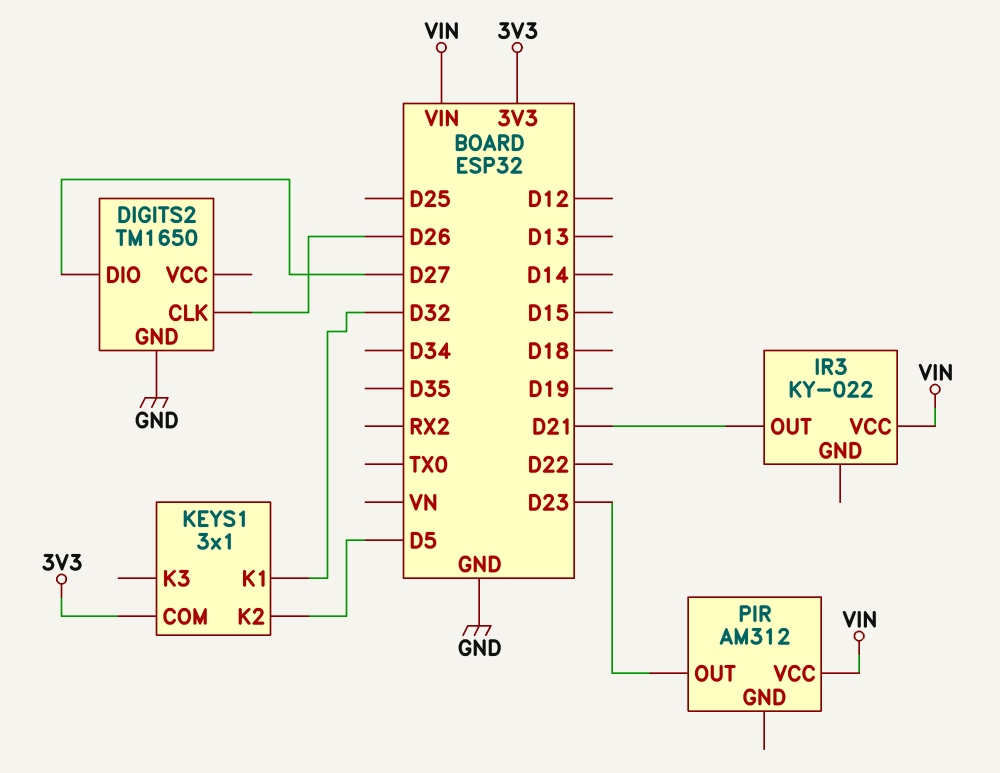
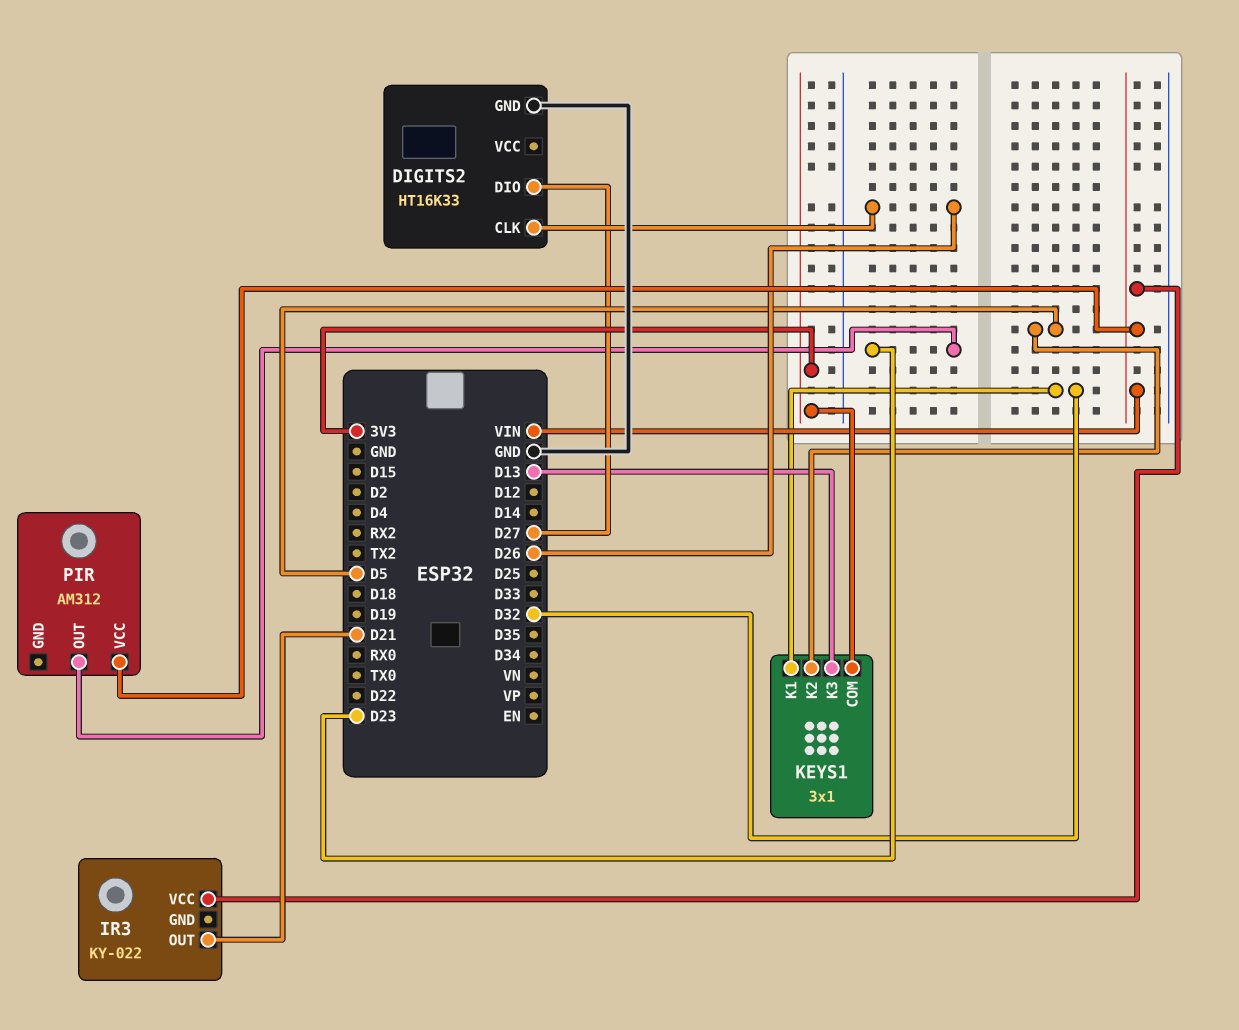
DIGITS2: TM1650 -> HT16K33
KEYS1 pin K3: none -> D13

